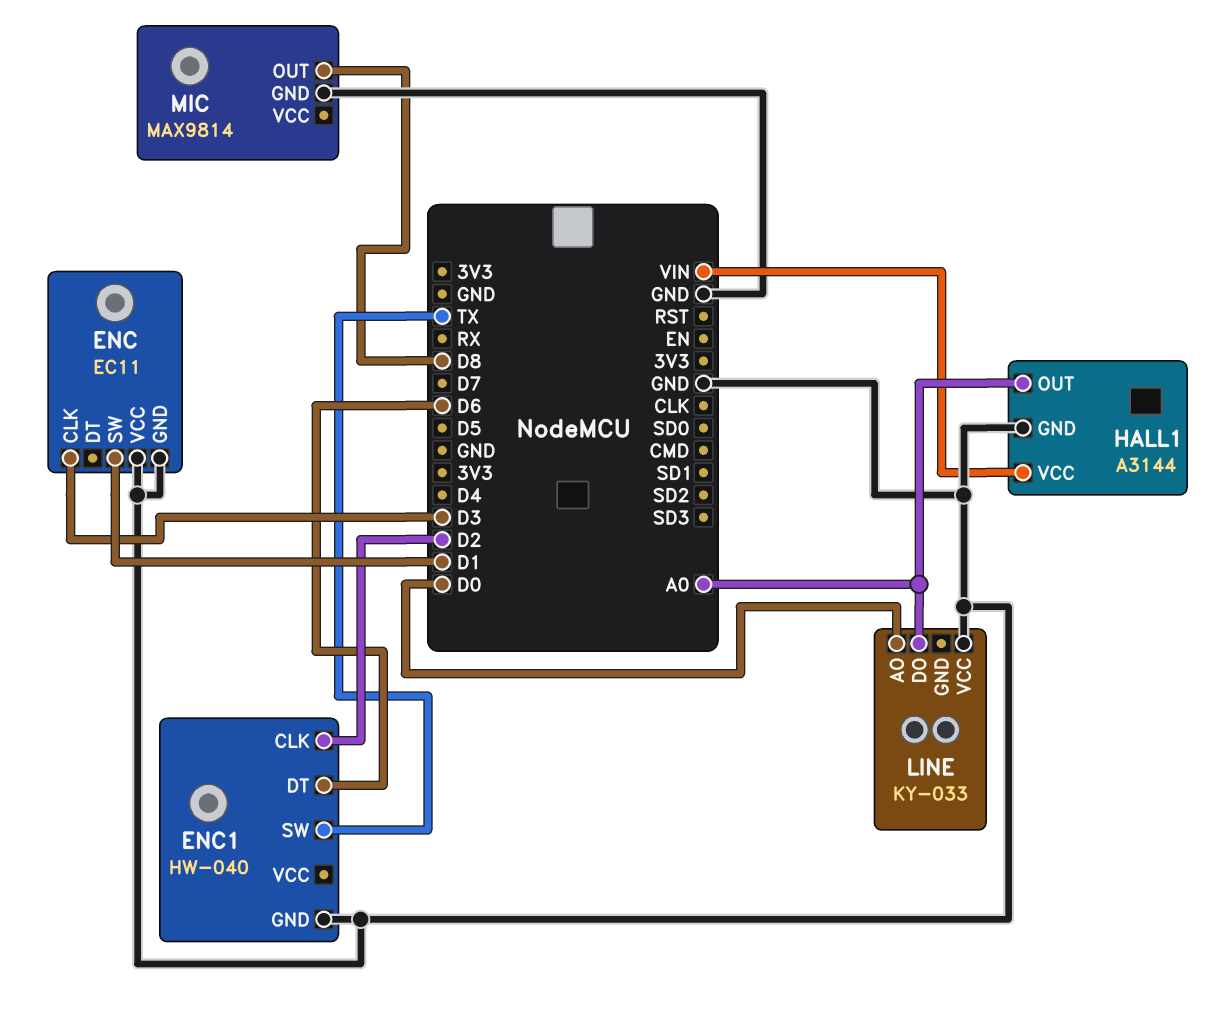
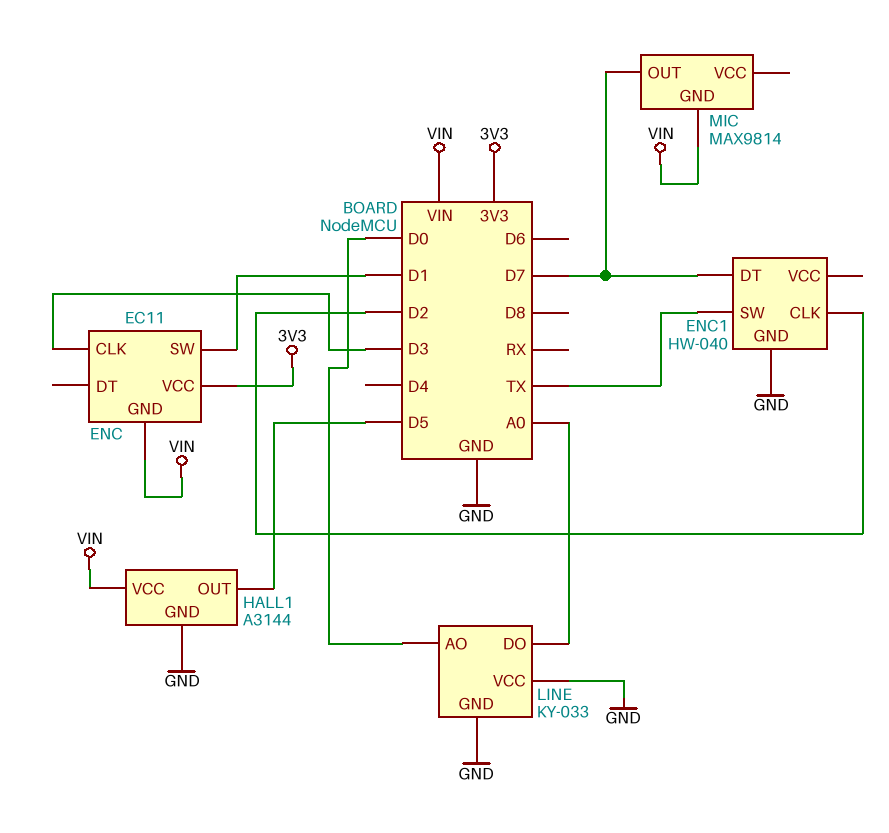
ENC pin GND: GND -> VIN
ENC pin VCC: GND -> 3V3
ENC1 pin DT: D6 -> D7
HALL1 pin OUT: A0 -> D5
LINE pin GND: none -> GND
MIC pin GND: GND -> VIN
MIC pin OUT: D8 -> D7

